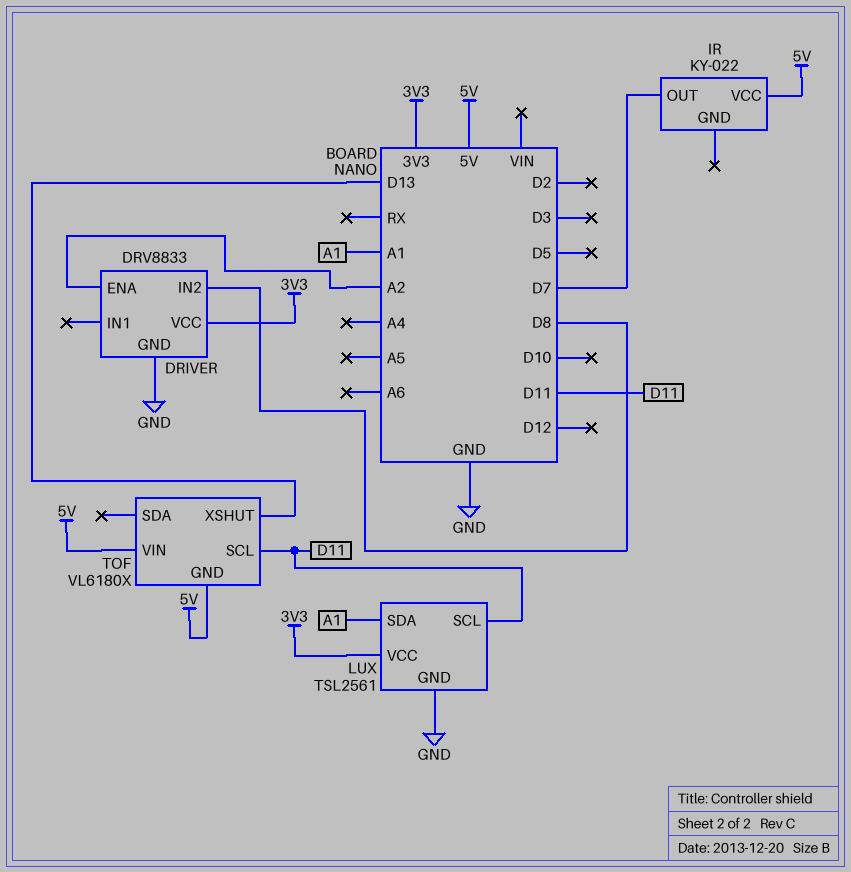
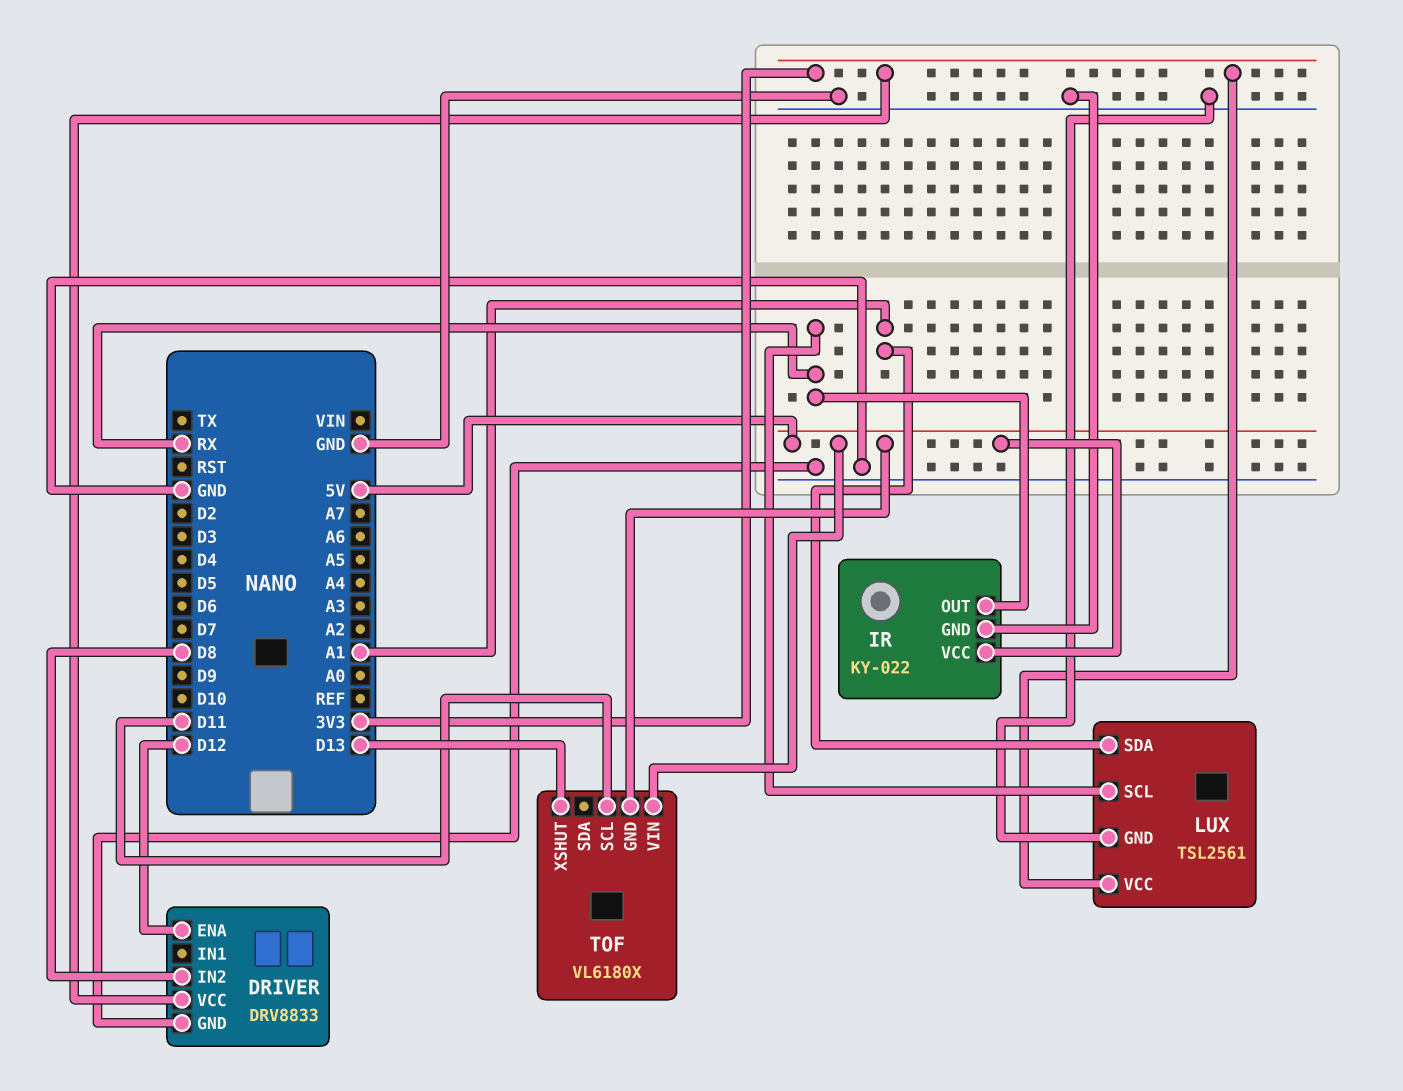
DRIVER pin ENA: A2 -> D12
IR pin GND: none -> GND
IR pin OUT: D7 -> RX
LUX pin SCL: D11 -> RX

